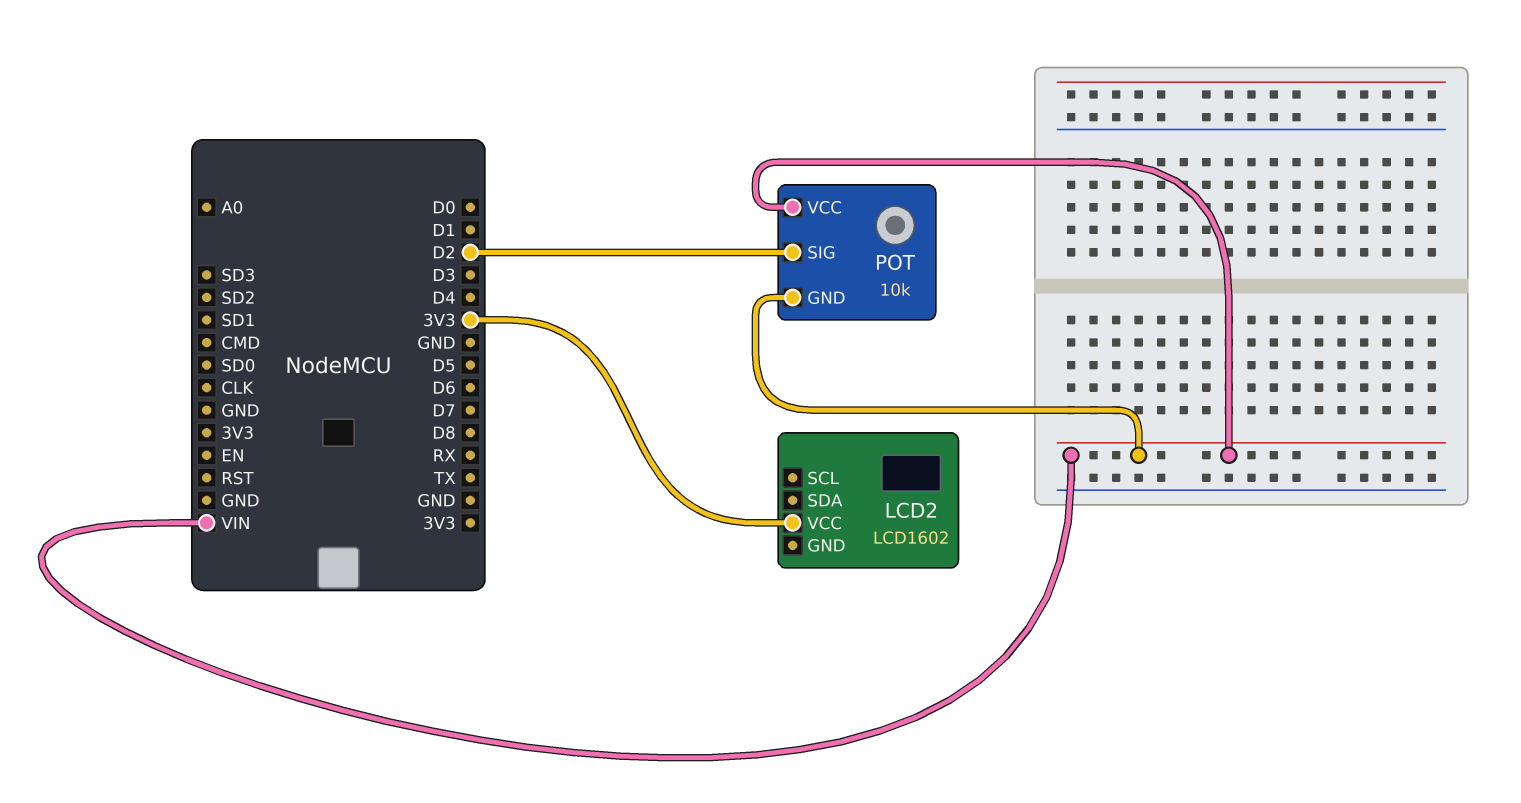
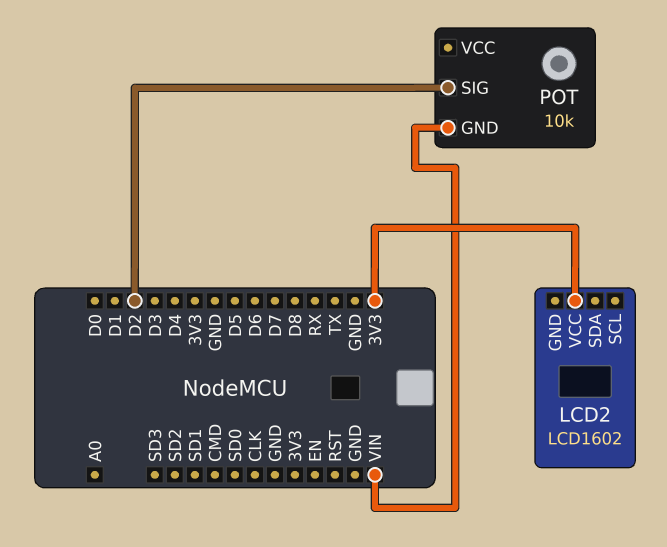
POT pin VCC: VIN -> none

